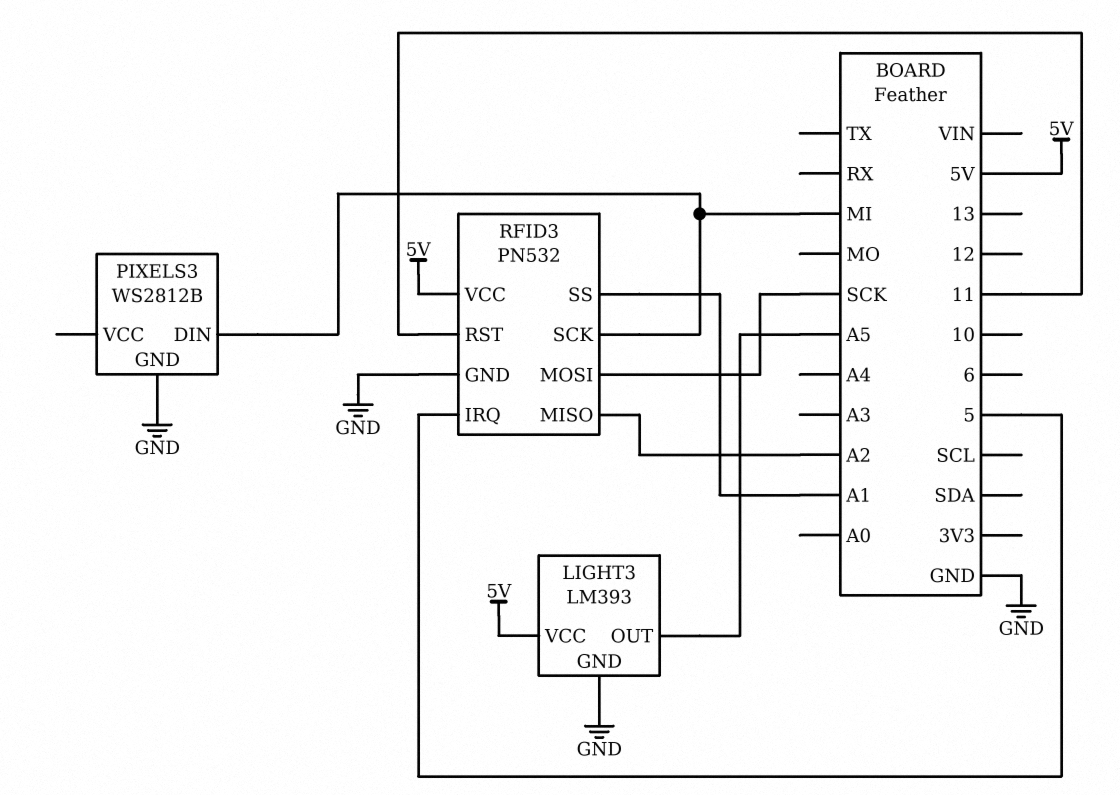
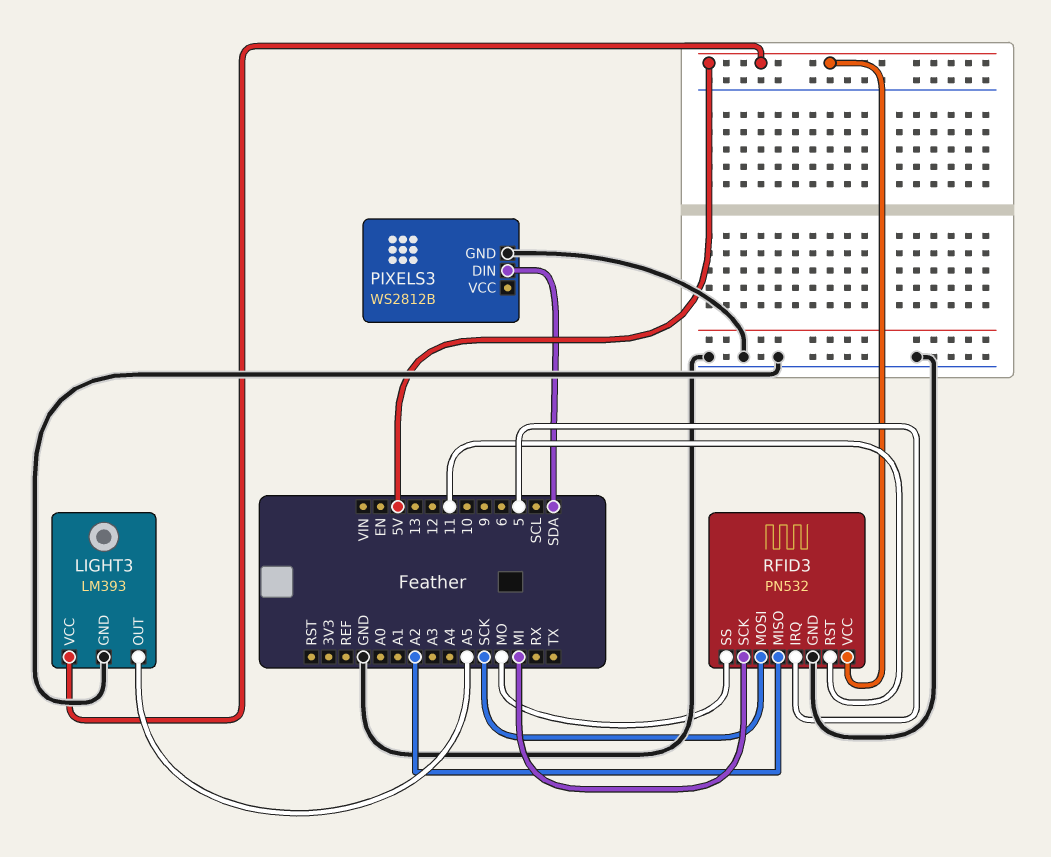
PIXELS3 pin DIN: MI -> SDA
RFID3 pin SS: A1 -> MO

